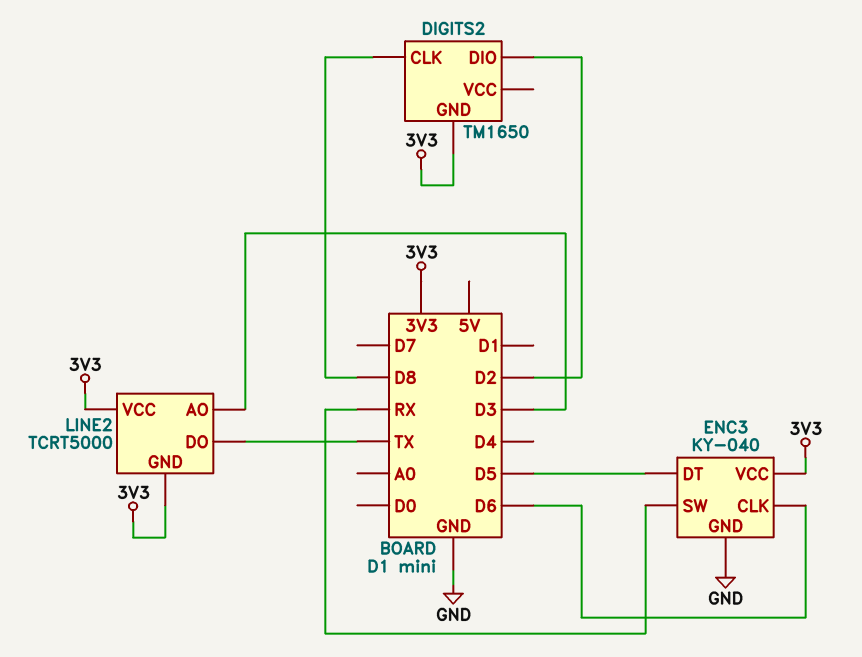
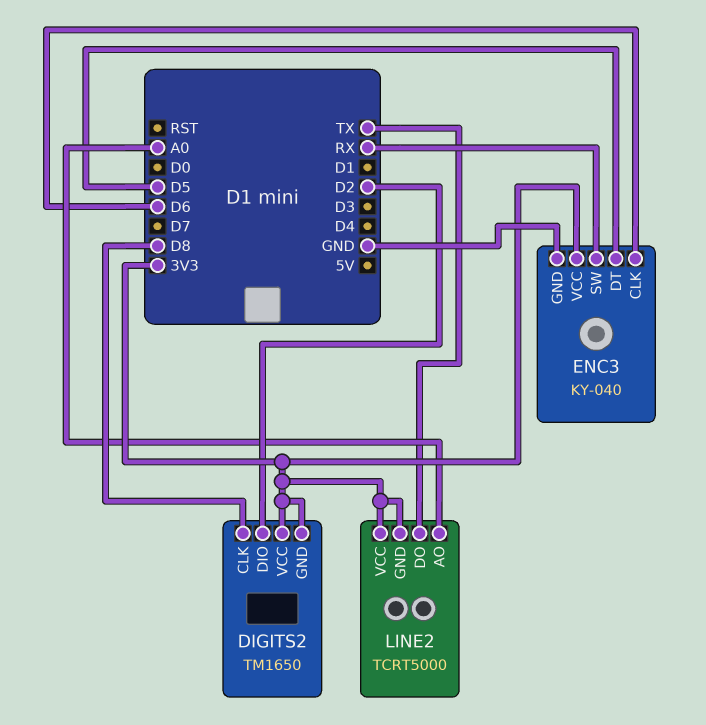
DIGITS2 pin VCC: none -> 3V3
LINE2 pin AO: D3 -> A0

